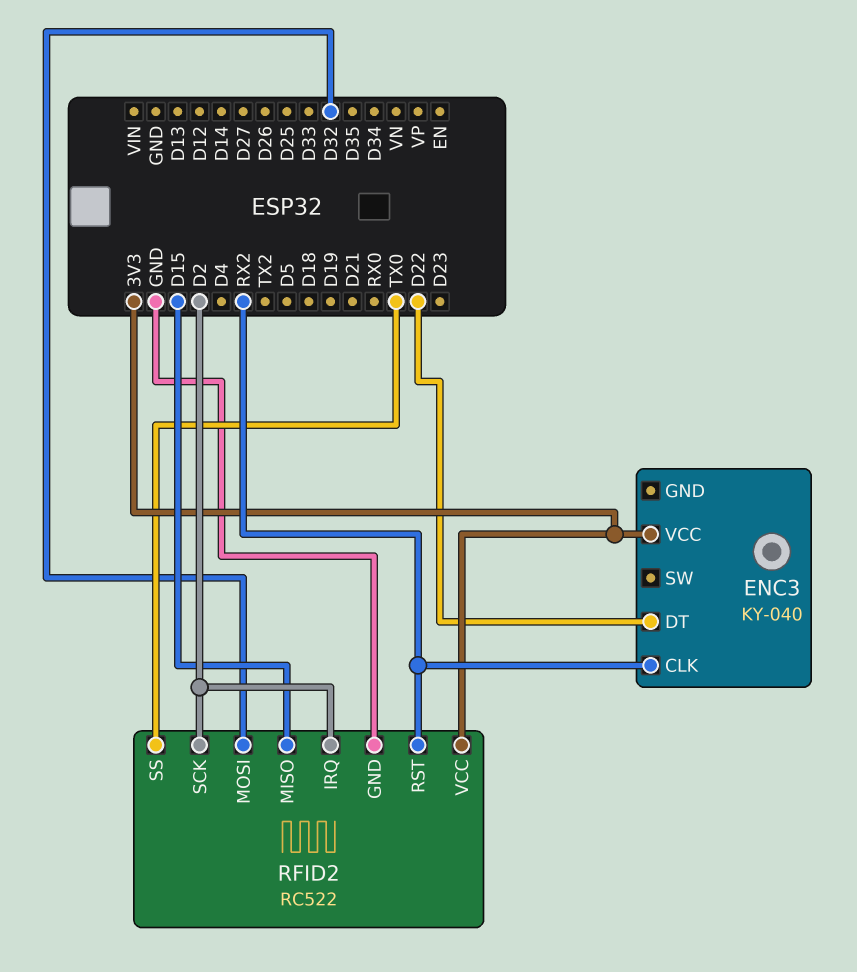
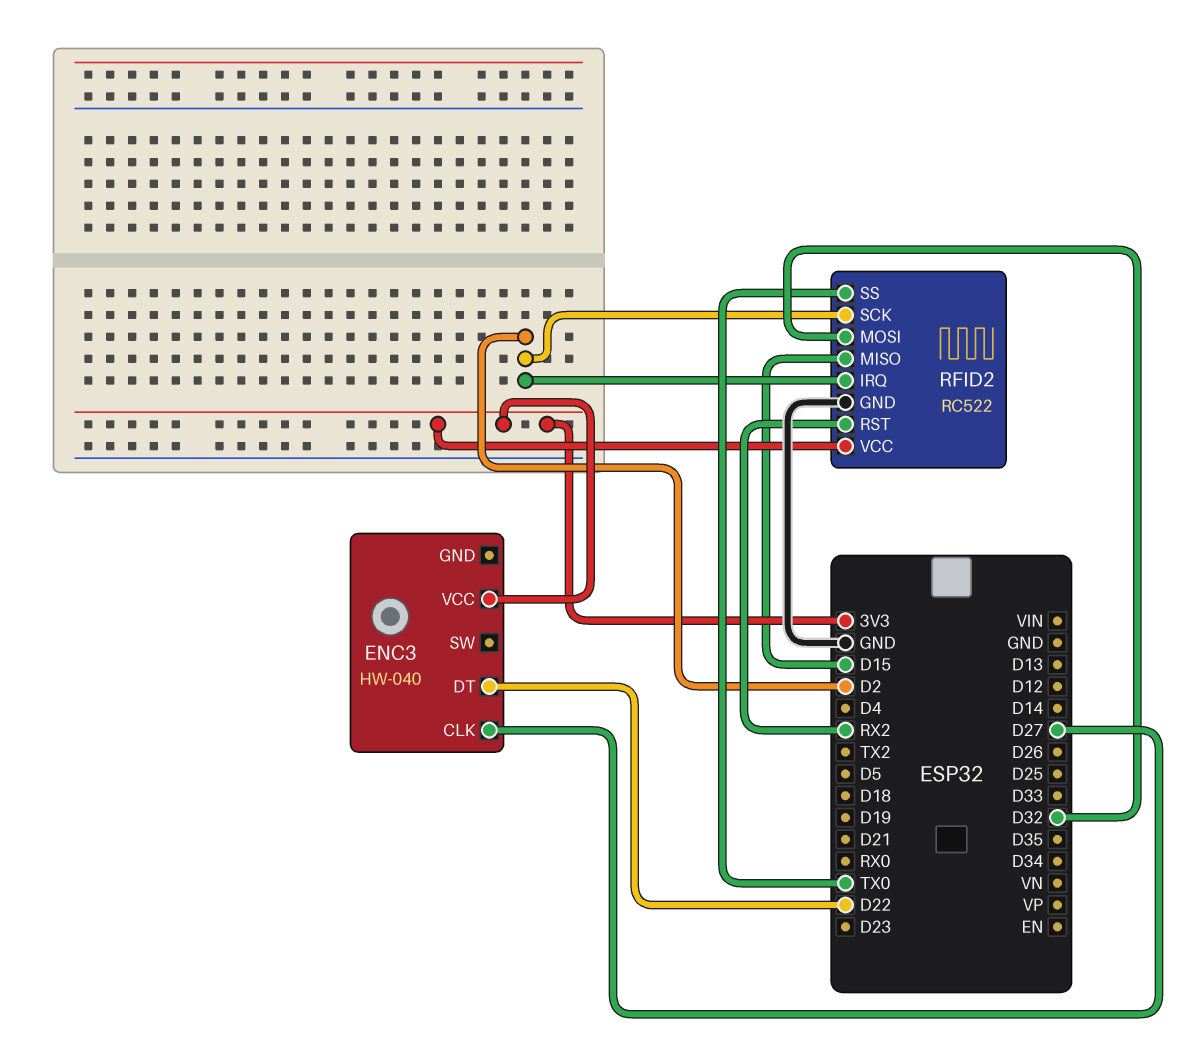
ENC3: KY-040 -> HW-040
ENC3 pin CLK: RX2 -> D27

